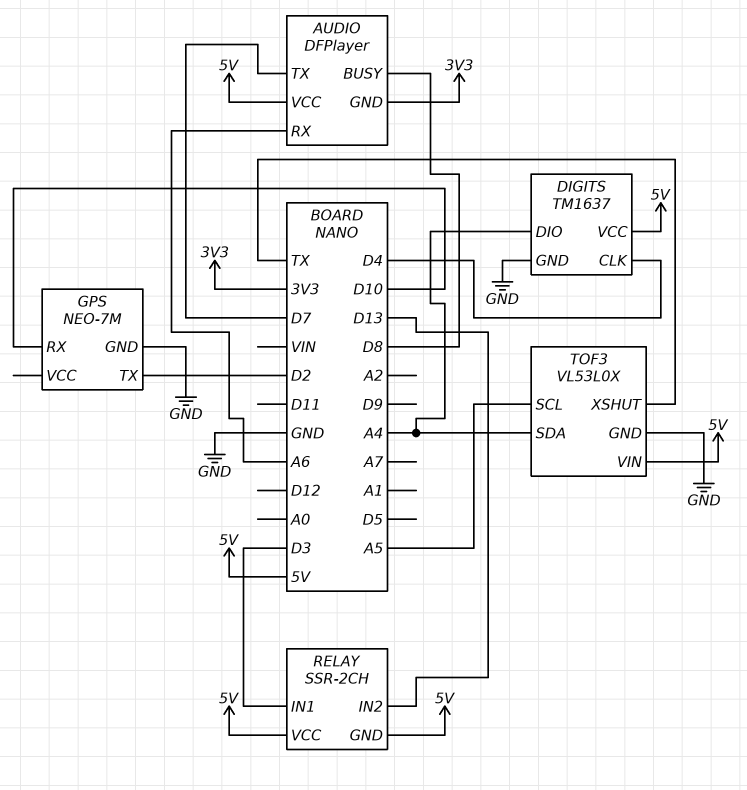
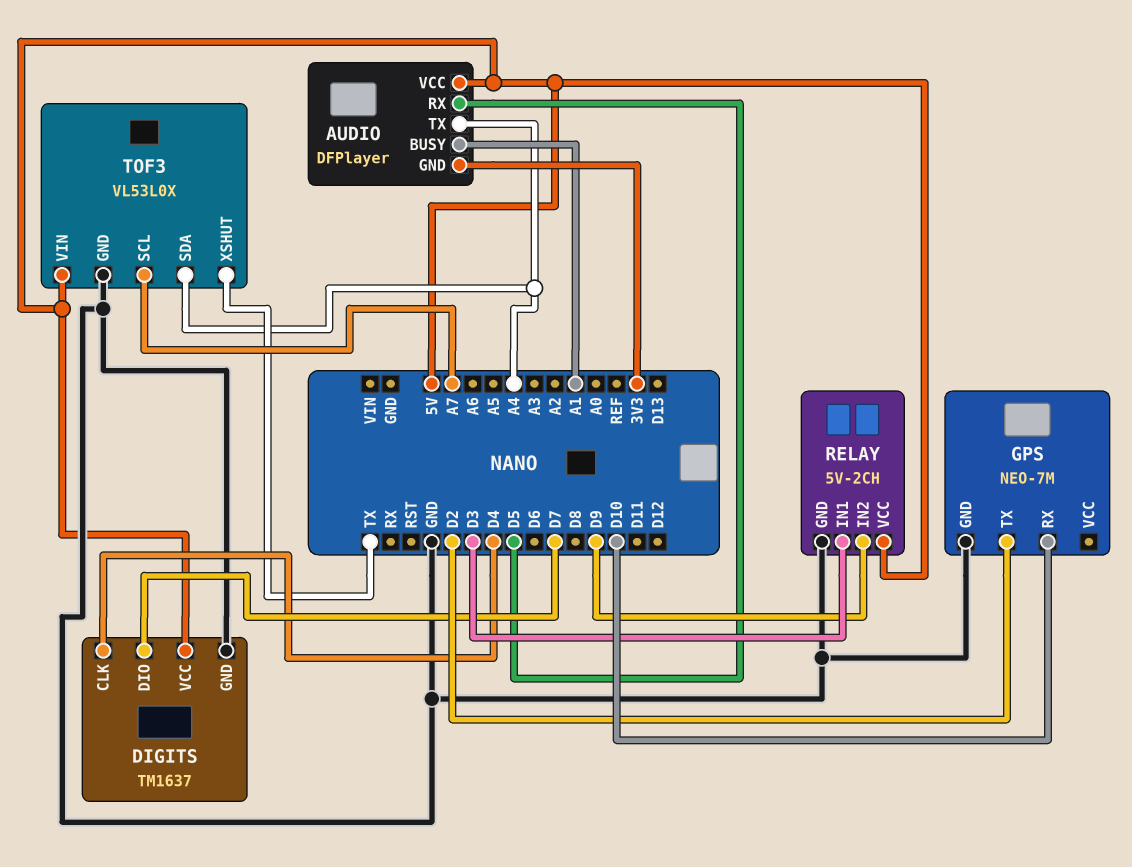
AUDIO pin BUSY: D8 -> A1
AUDIO pin RX: A6 -> D5
AUDIO pin TX: D7 -> A4
DIGITS pin DIO: A4 -> D7
RELAY: SSR-2CH -> 5V-2CH
RELAY pin GND: 5V -> GND
RELAY pin IN2: D13 -> D9
TOF3 pin SCL: A5 -> A7

